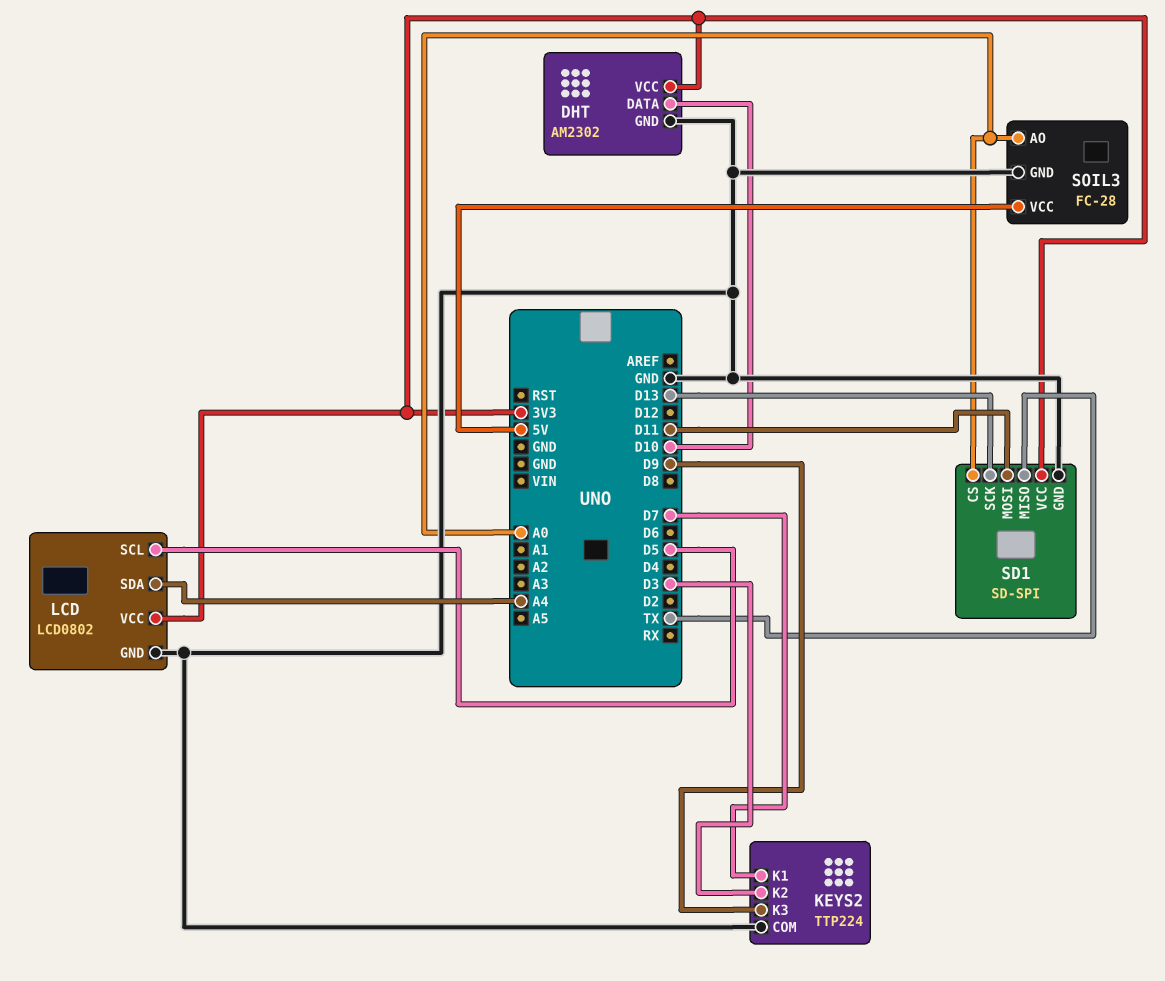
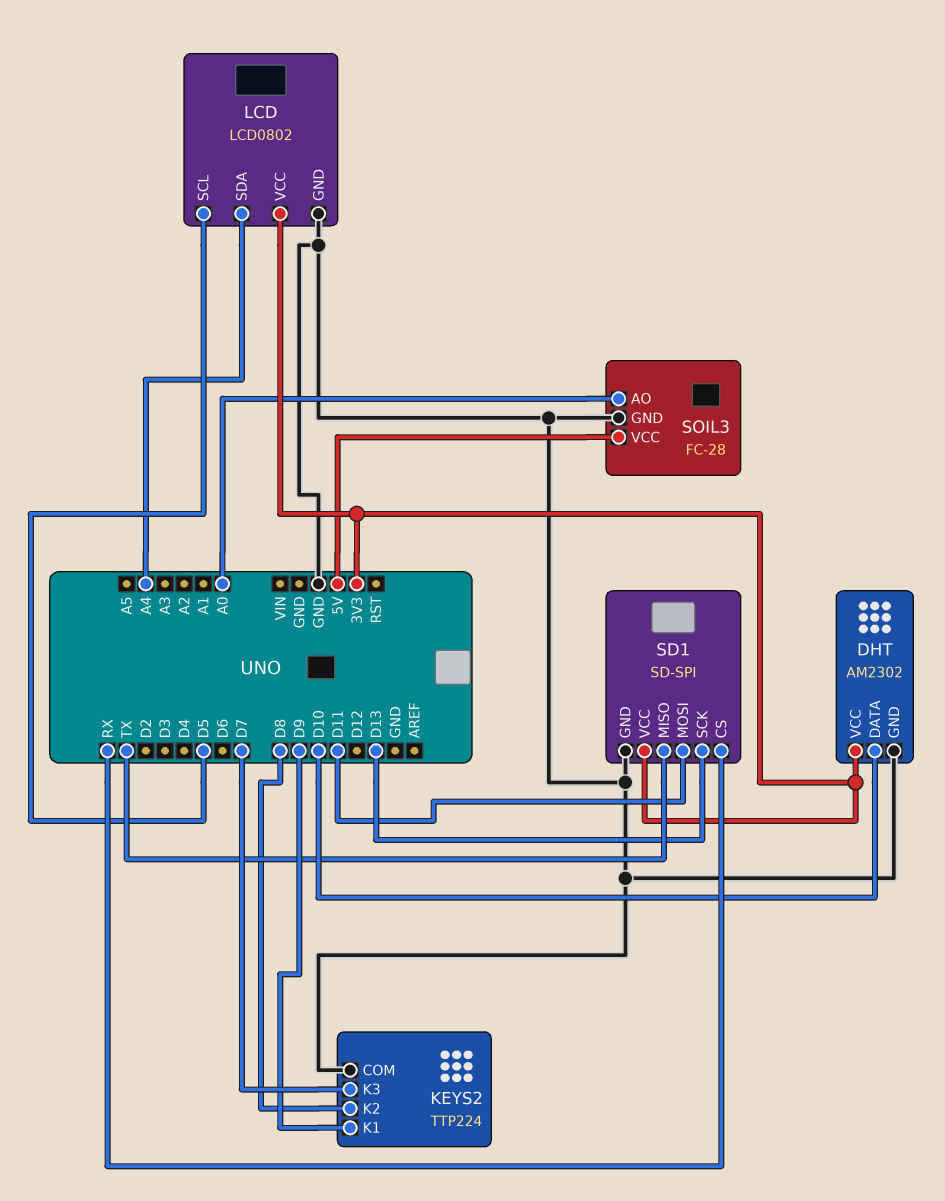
KEYS2 pin K1: D7 -> D9
KEYS2 pin K2: D3 -> D8
KEYS2 pin K3: D9 -> D7
SD1 pin CS: A0 -> RX

